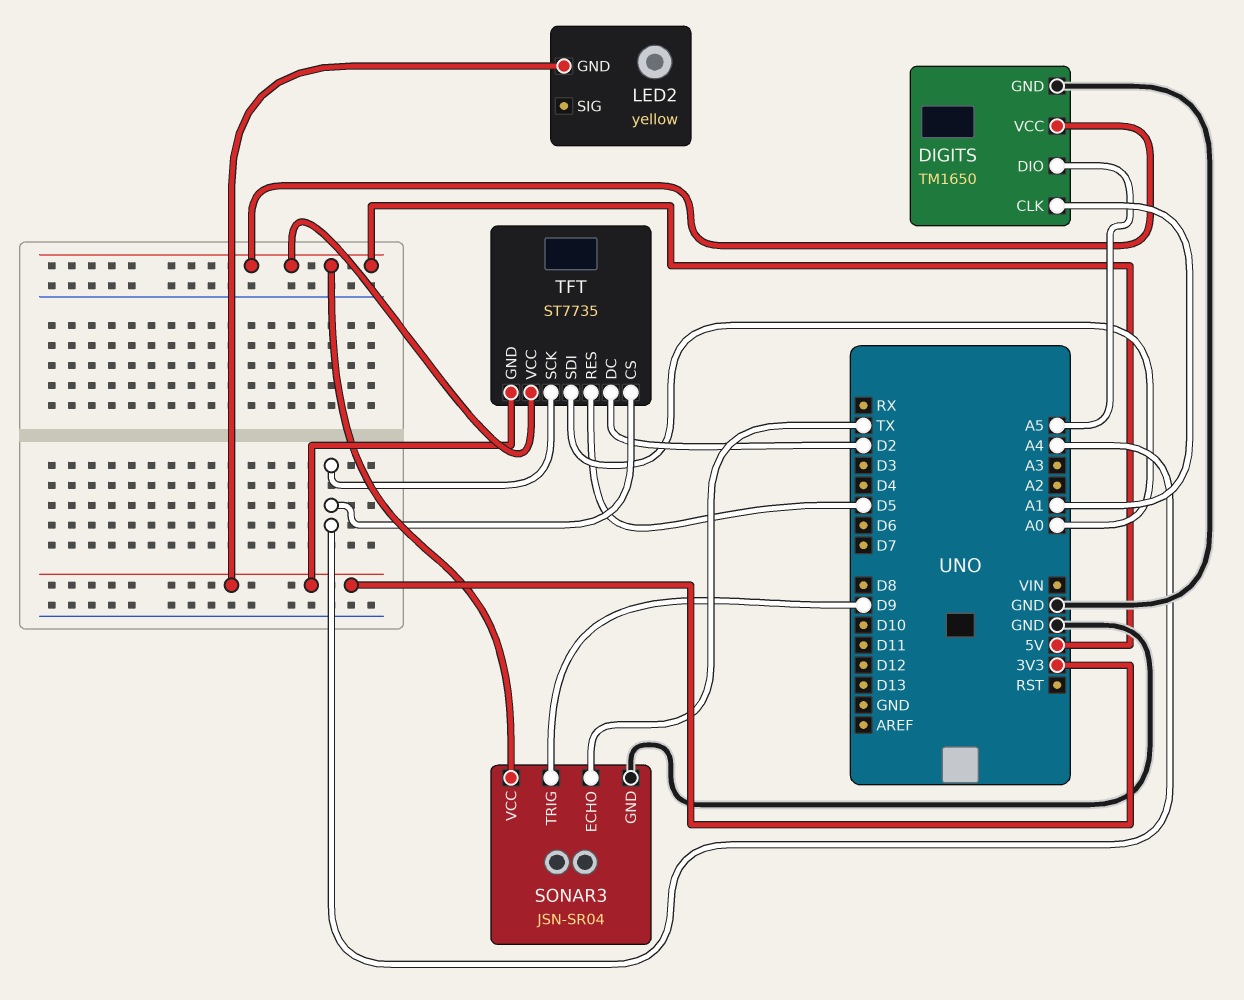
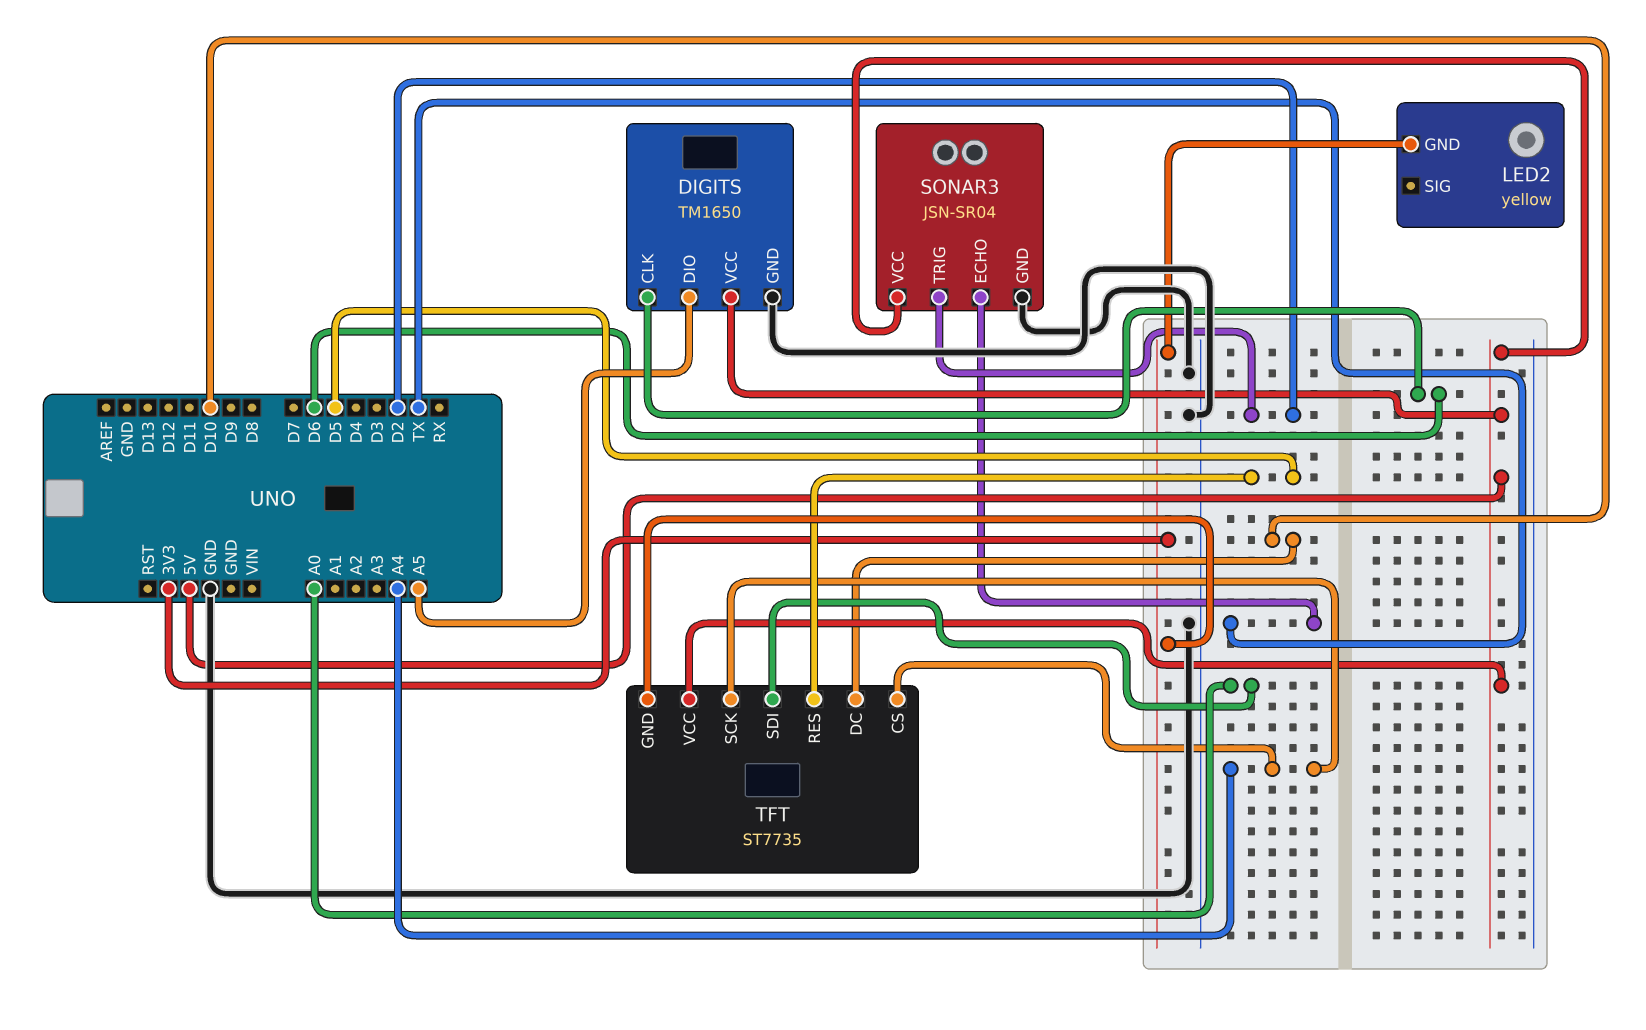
DIGITS pin CLK: A1 -> D6
SONAR3 pin TRIG: D9 -> D2
TFT pin DC: D2 -> D10

